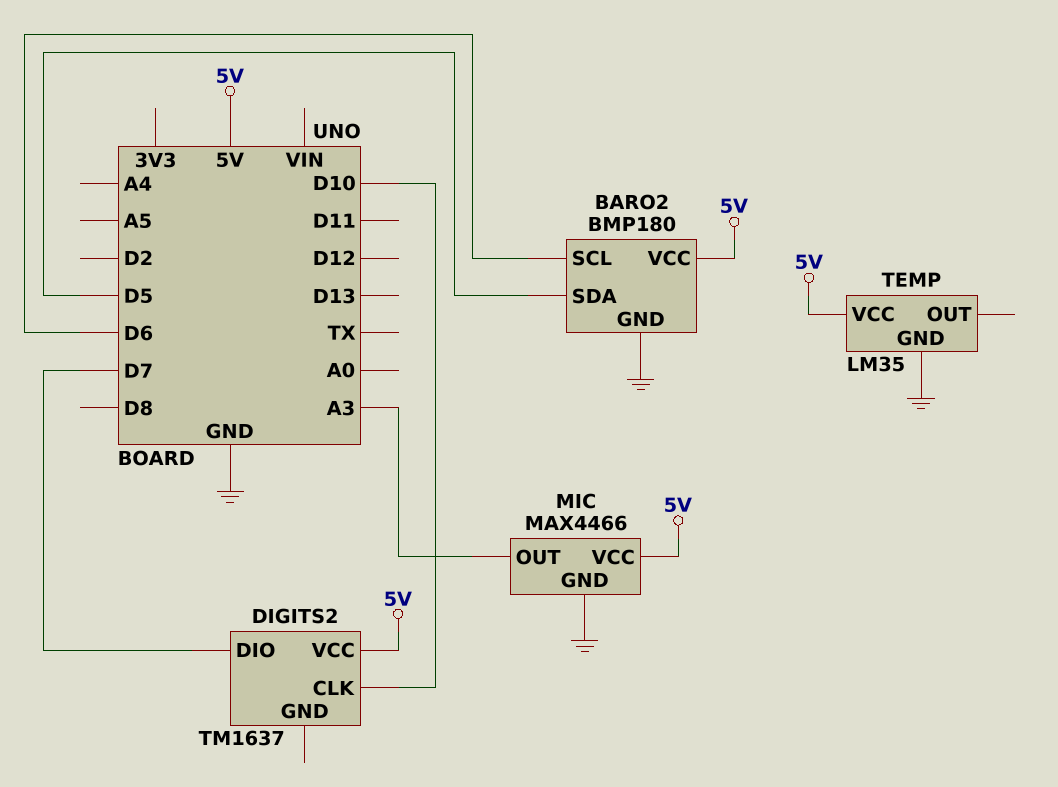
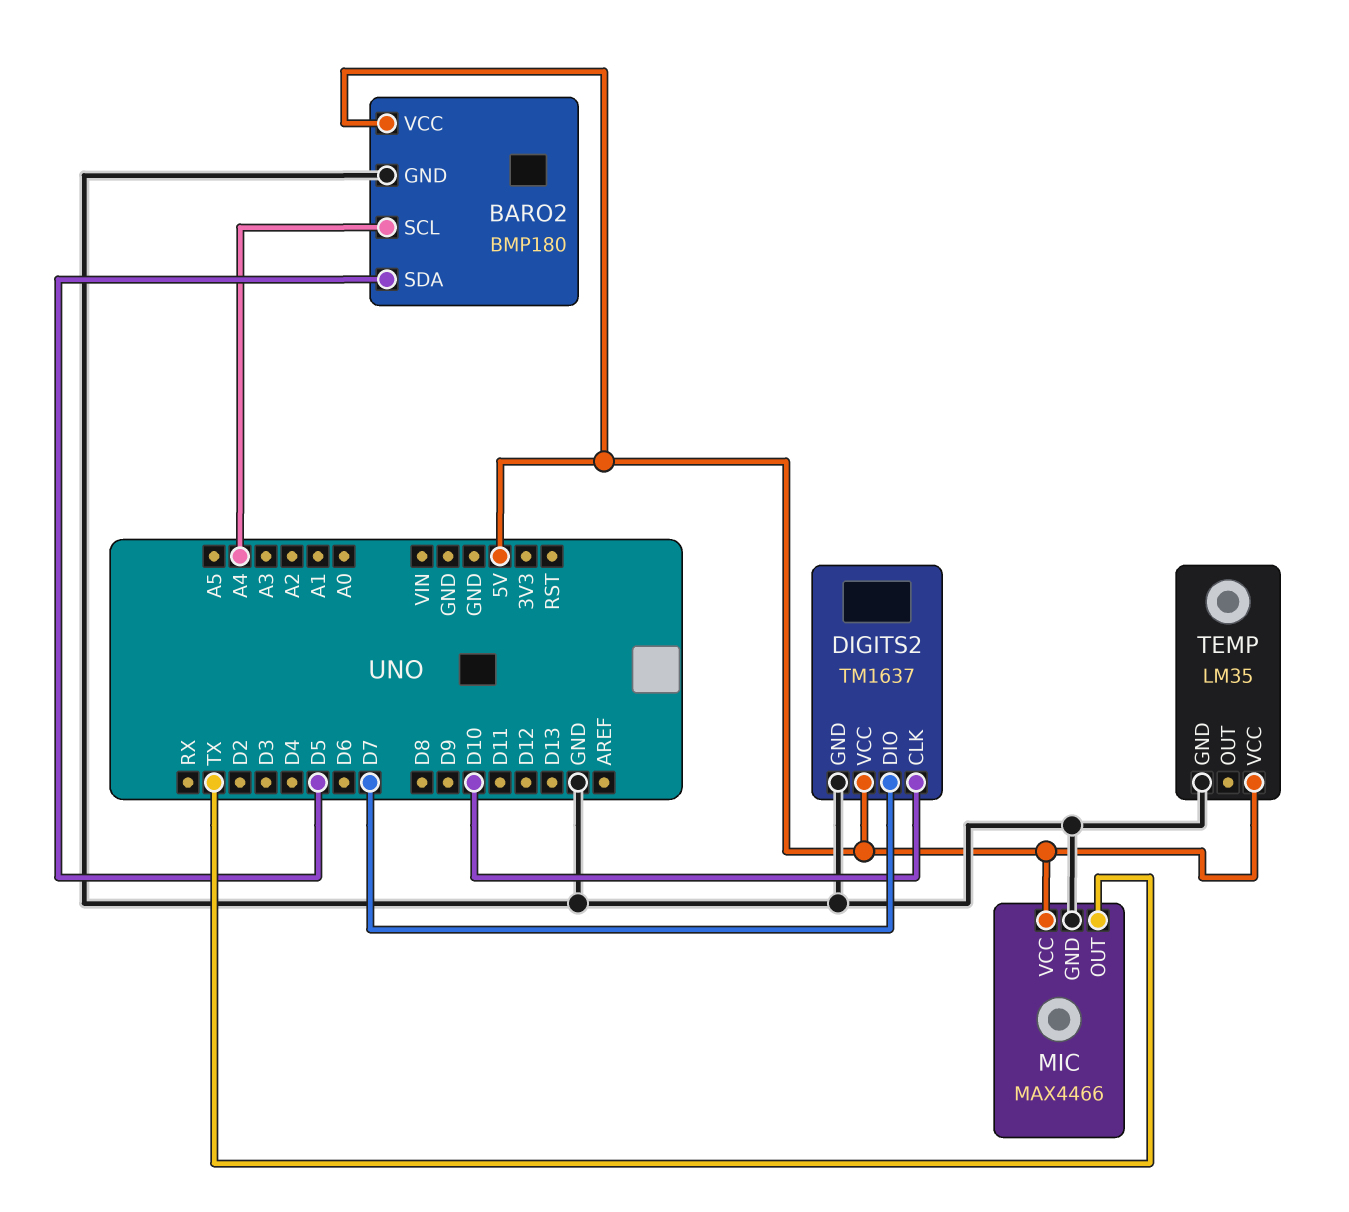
BARO2 pin SCL: D6 -> A4
DIGITS2 pin GND: none -> GND
MIC pin OUT: A3 -> TX

